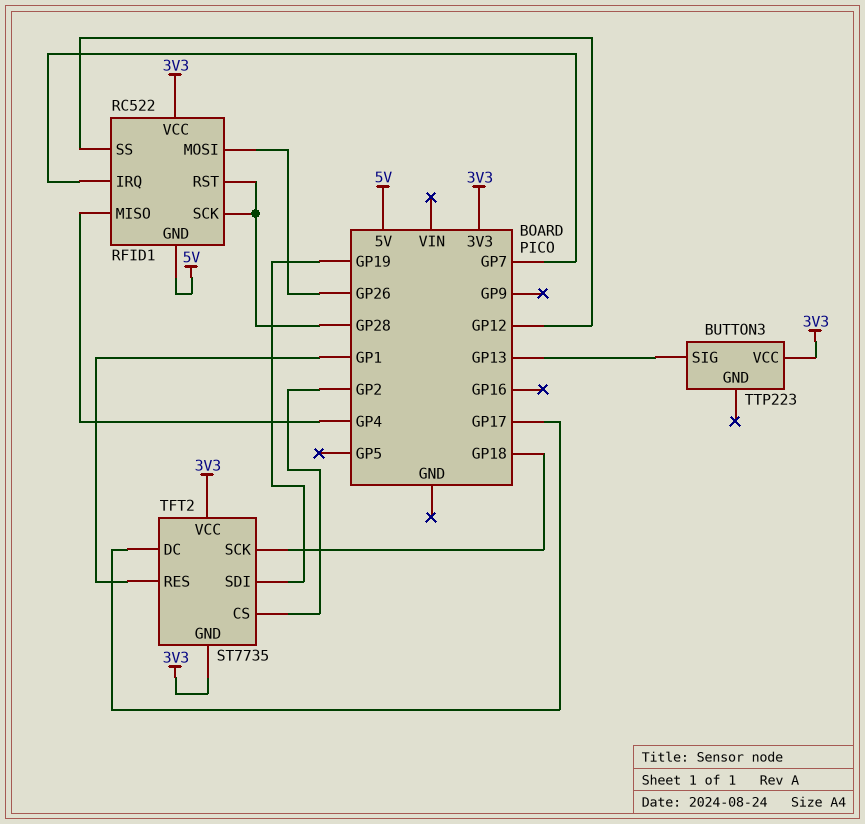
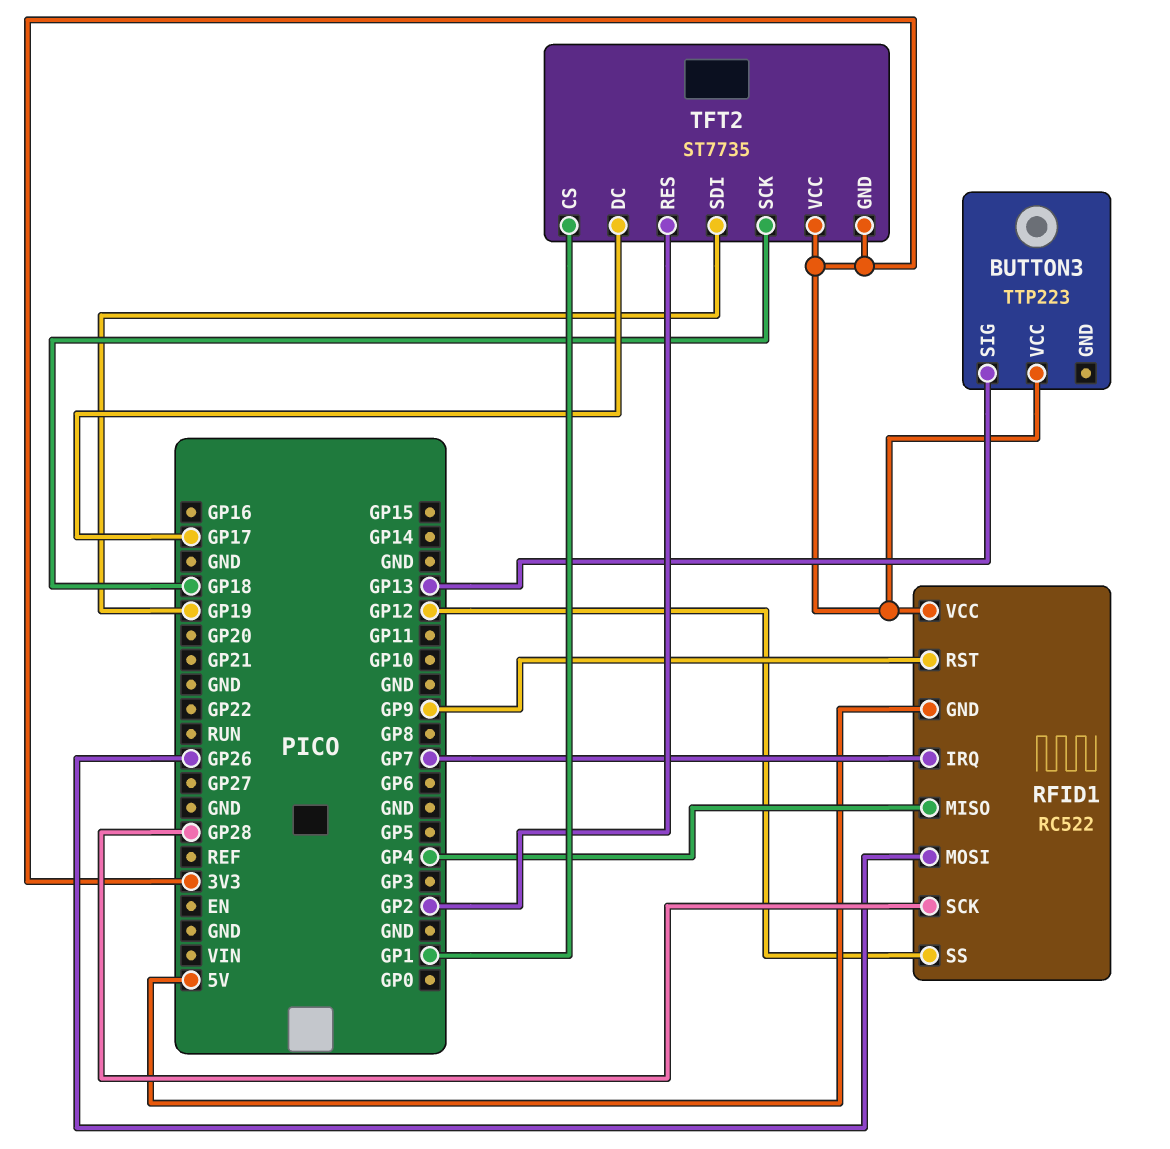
RFID1 pin RST: GP28 -> GP9
TFT2 pin CS: GP2 -> GP1
TFT2 pin RES: GP1 -> GP2

